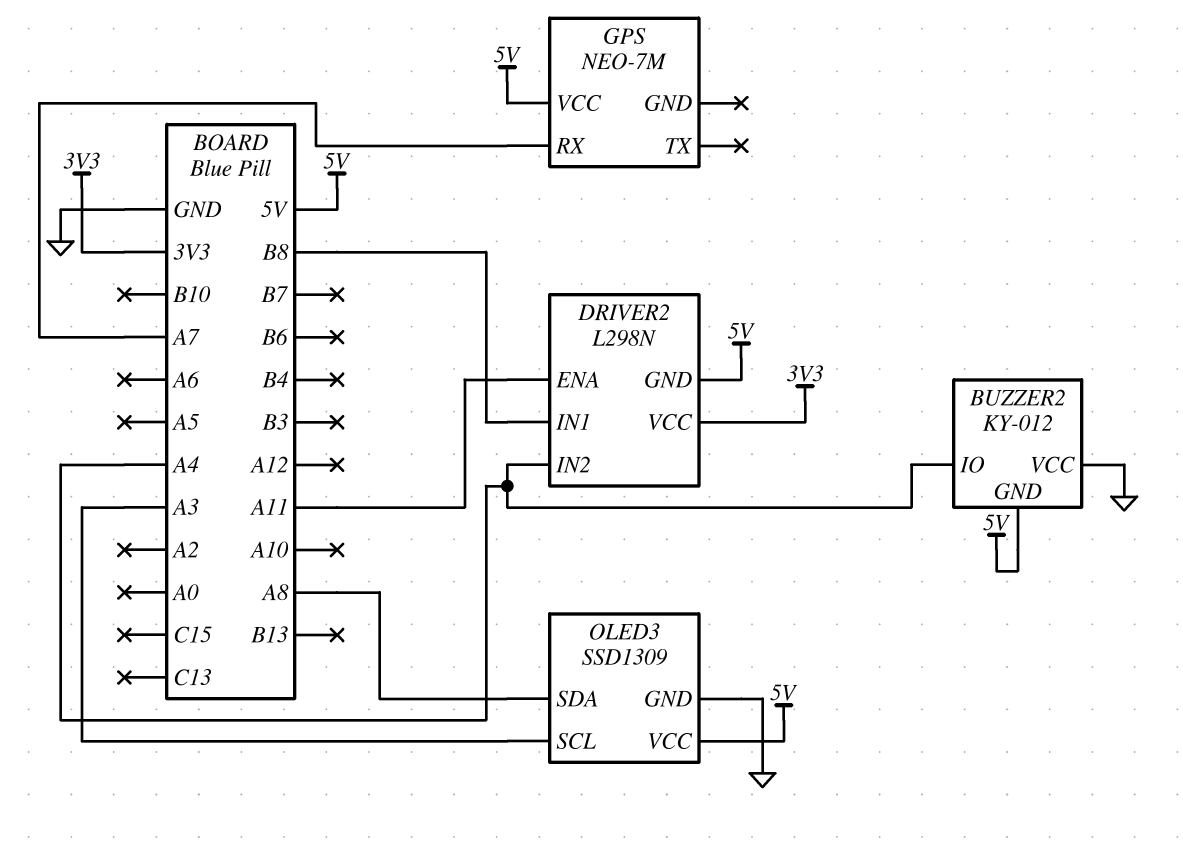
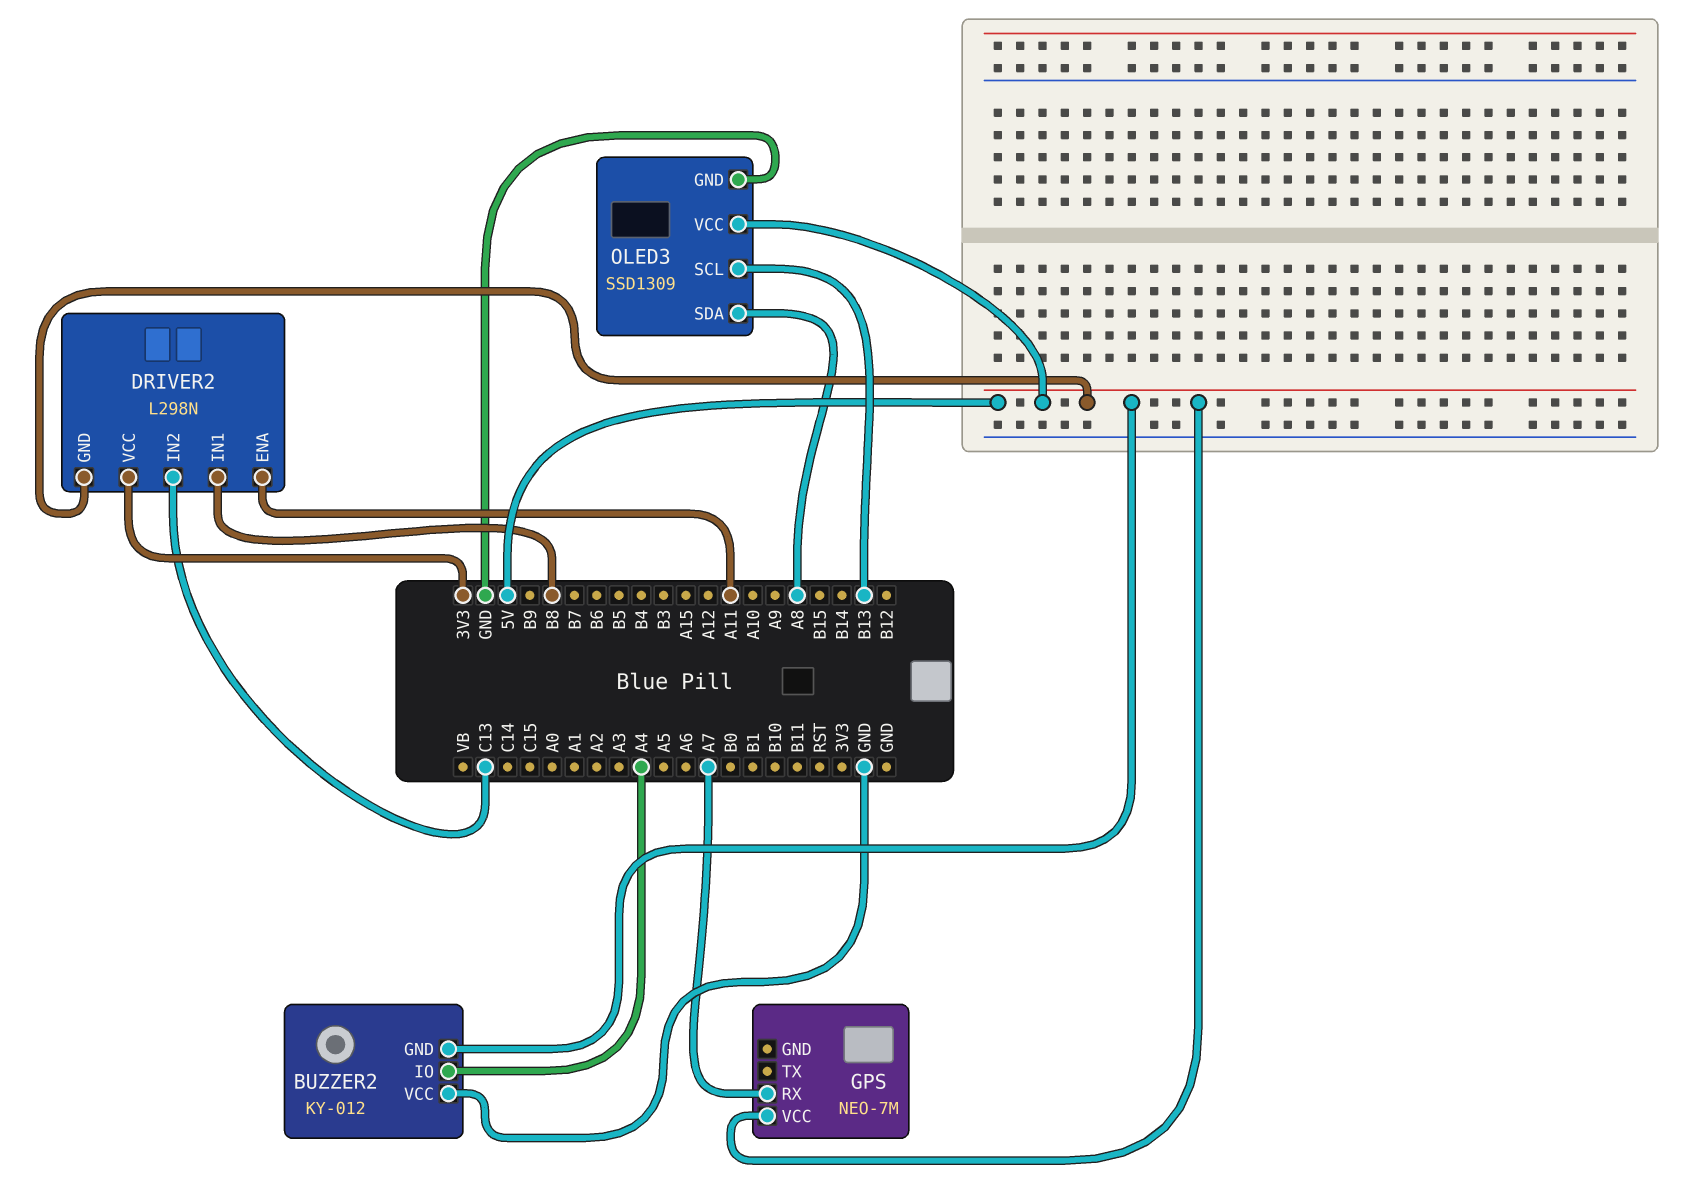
DRIVER2 pin IN2: A4 -> C13
OLED3 pin SCL: A3 -> B13

